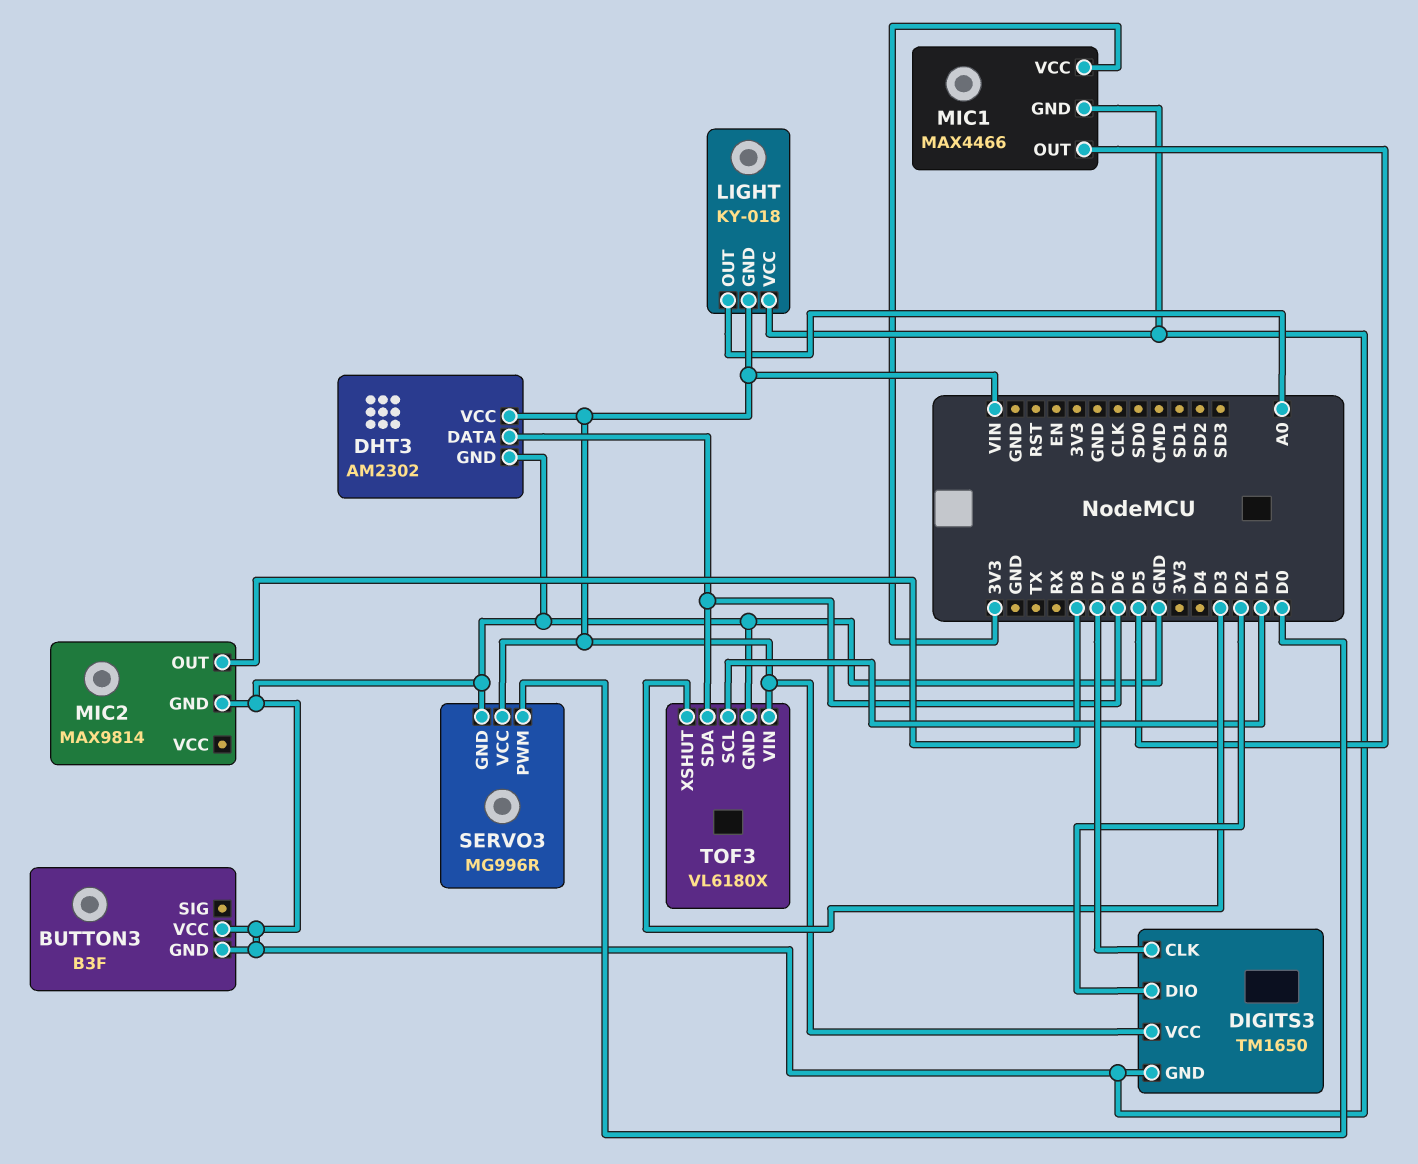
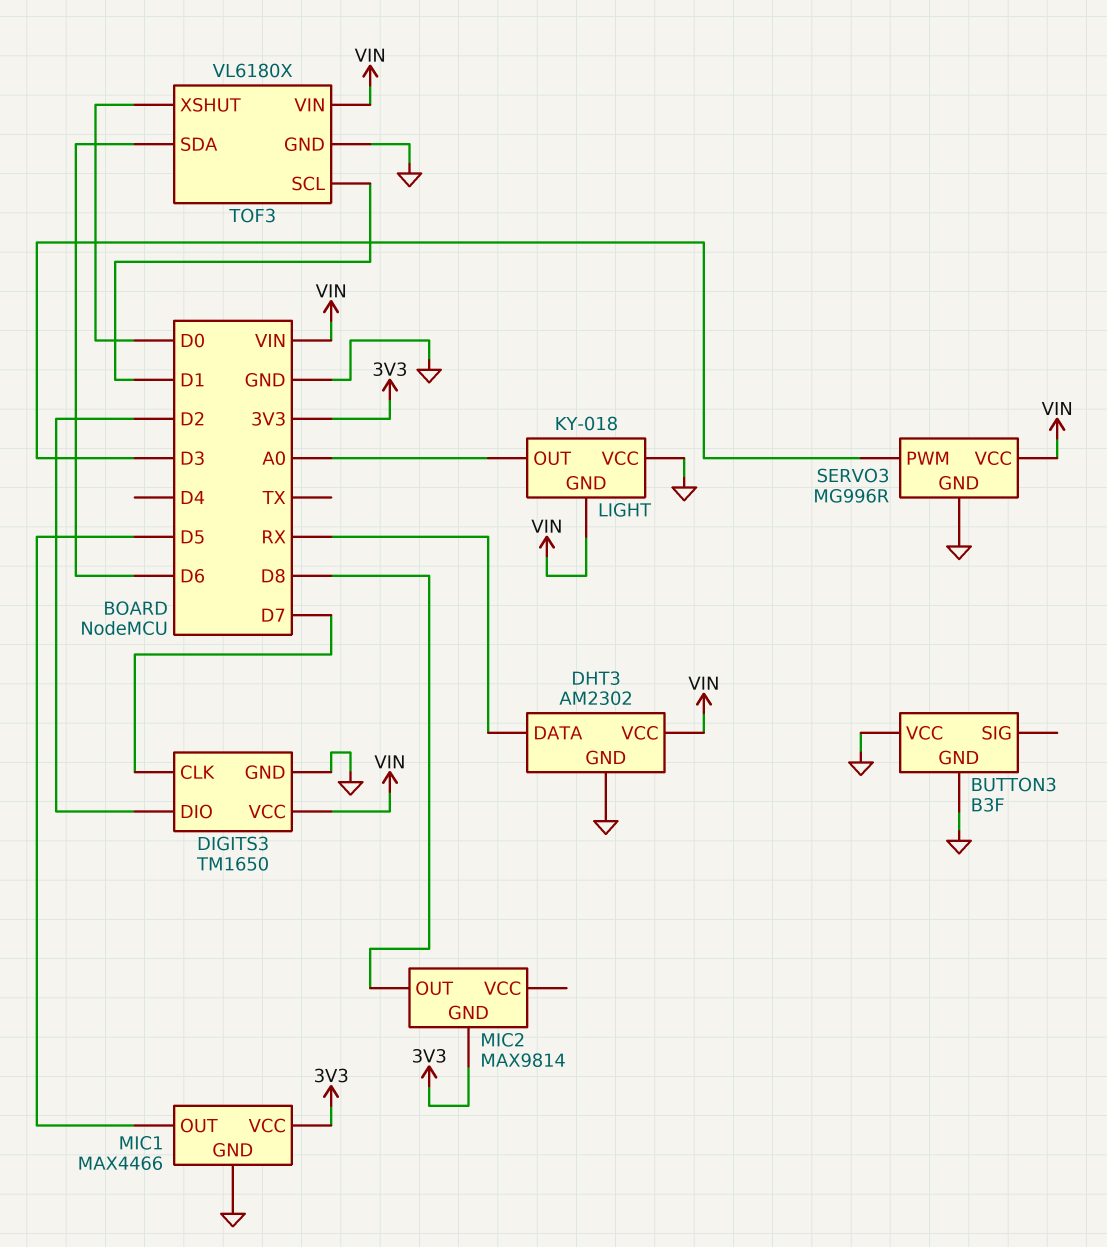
DHT3 pin DATA: D6 -> RX
MIC2 pin GND: GND -> 3V3
SERVO3 pin PWM: D0 -> D3
TOF3 pin XSHUT: D3 -> D0

